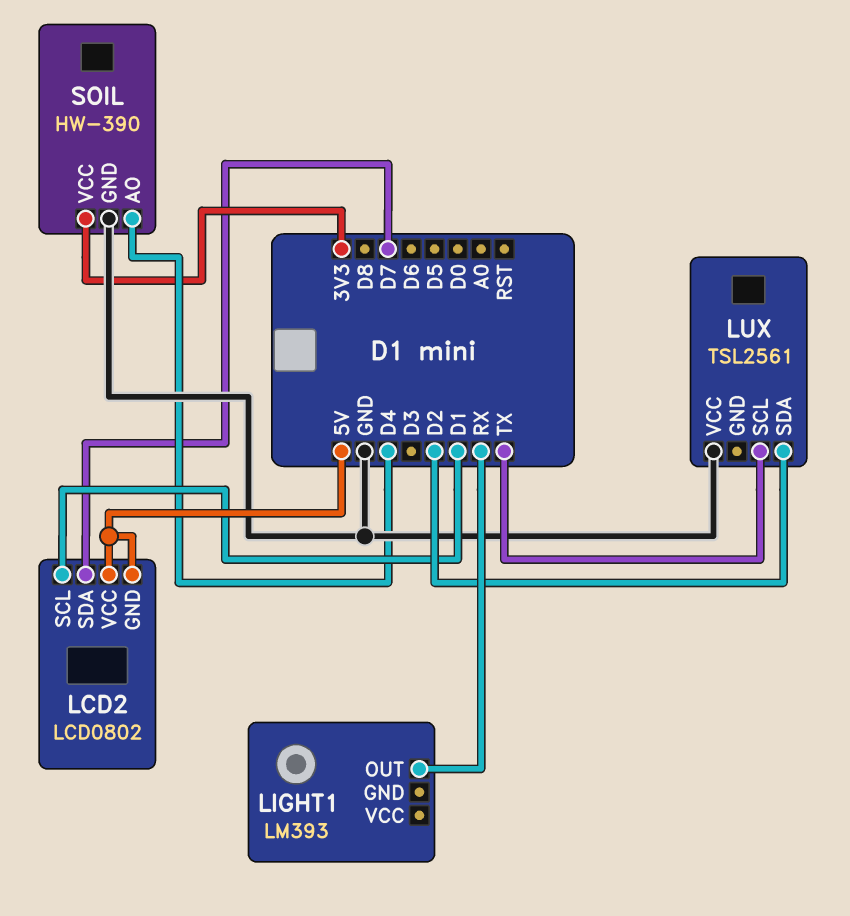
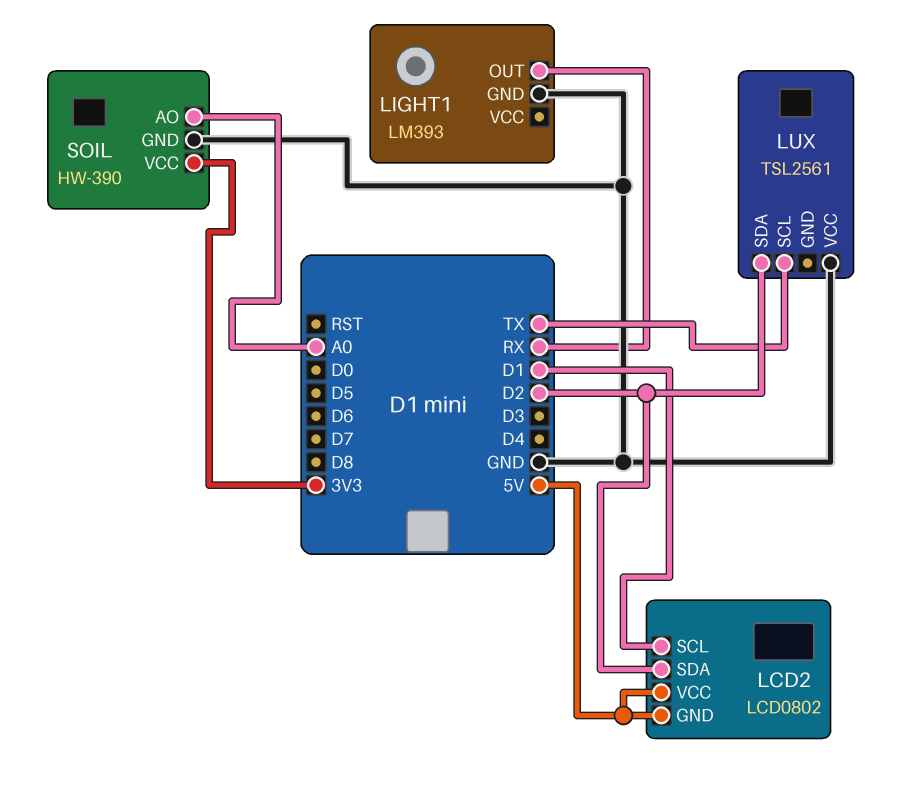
LCD2 pin SDA: D7 -> D2
LIGHT1 pin GND: none -> GND
SOIL pin AO: D4 -> A0

